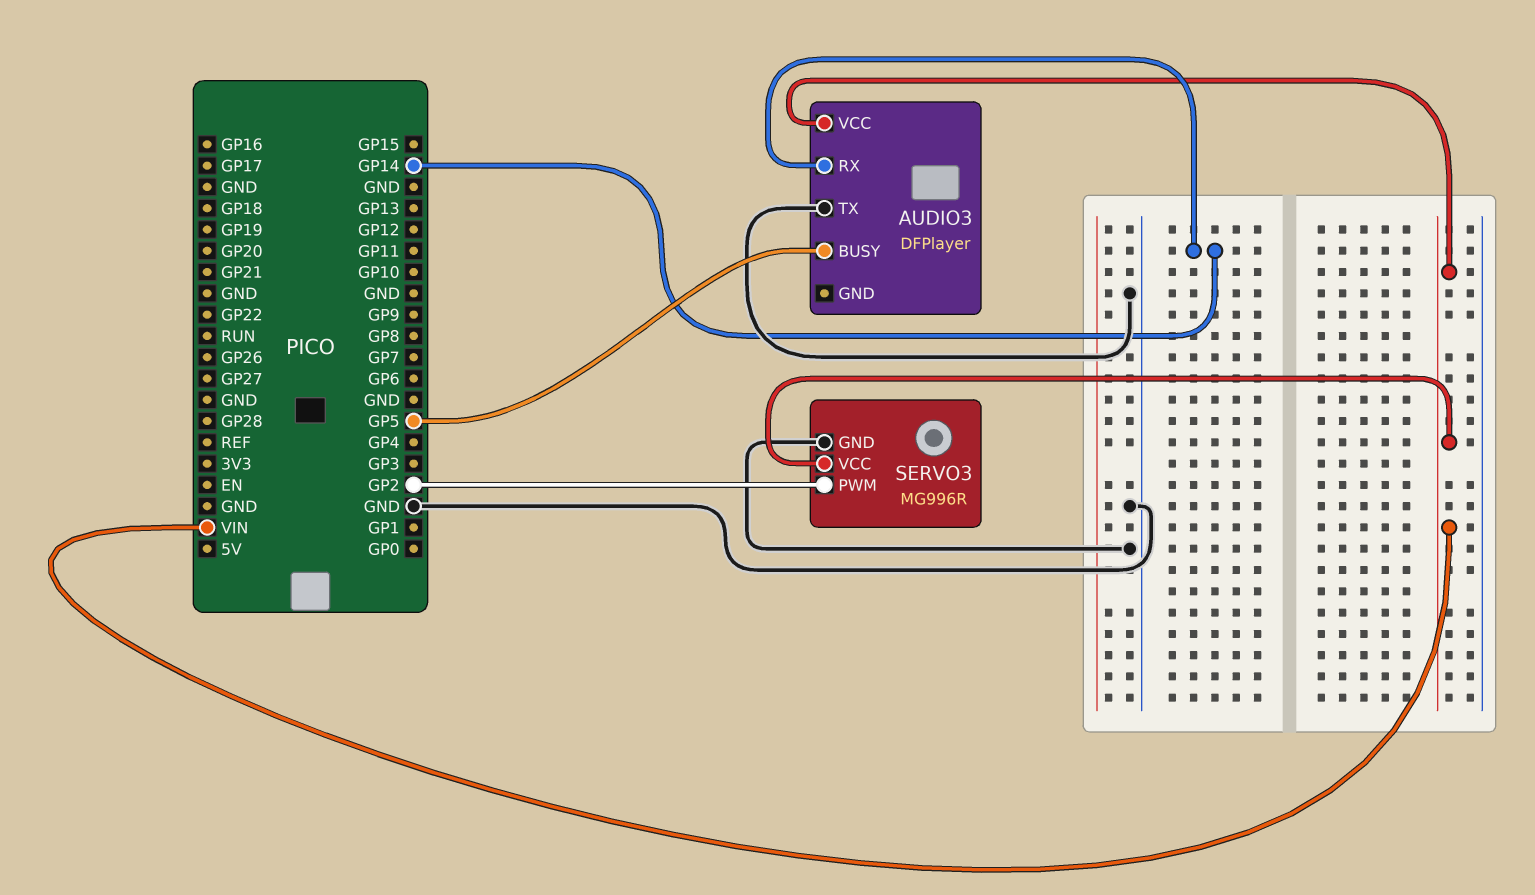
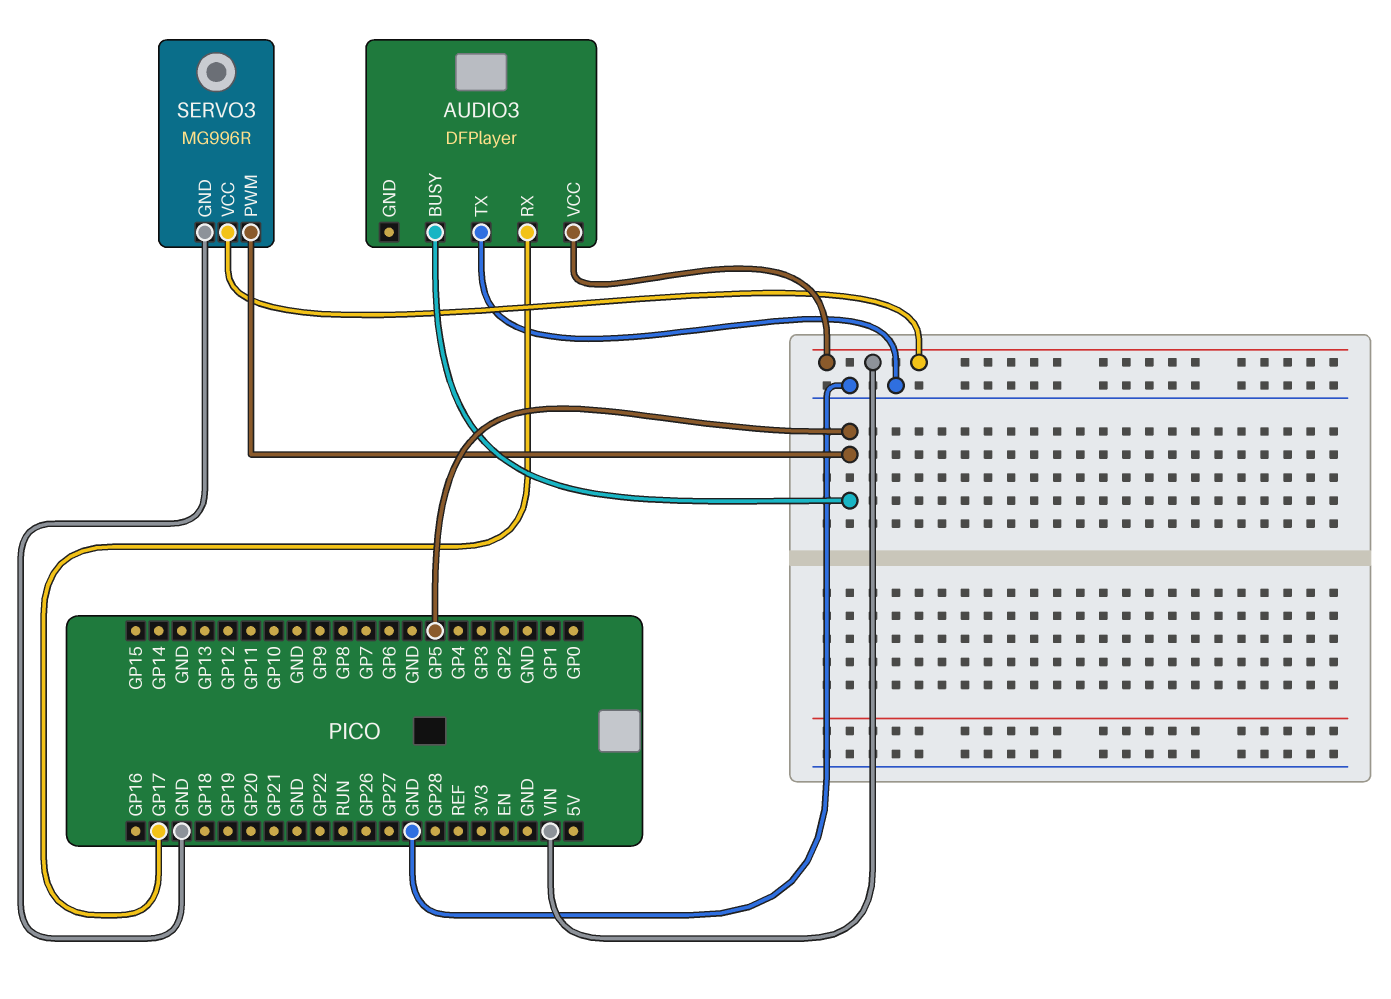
AUDIO3 pin RX: GP14 -> GP17
SERVO3 pin PWM: GP2 -> GP5

